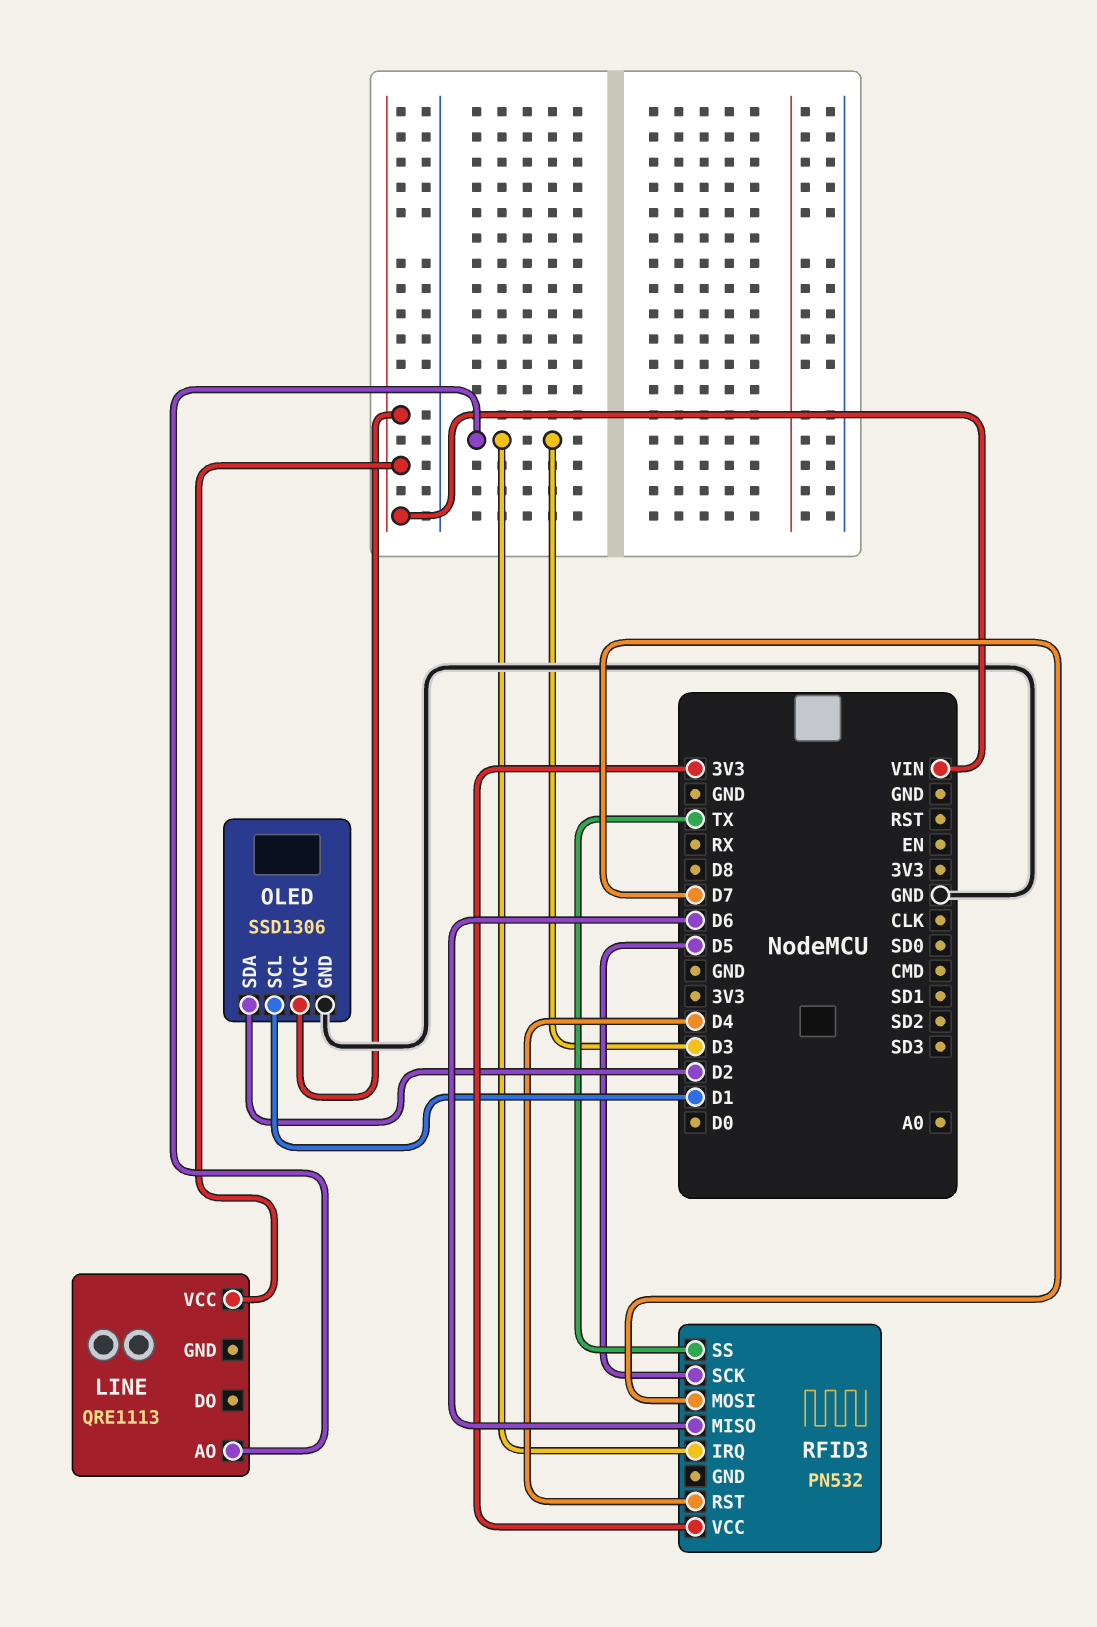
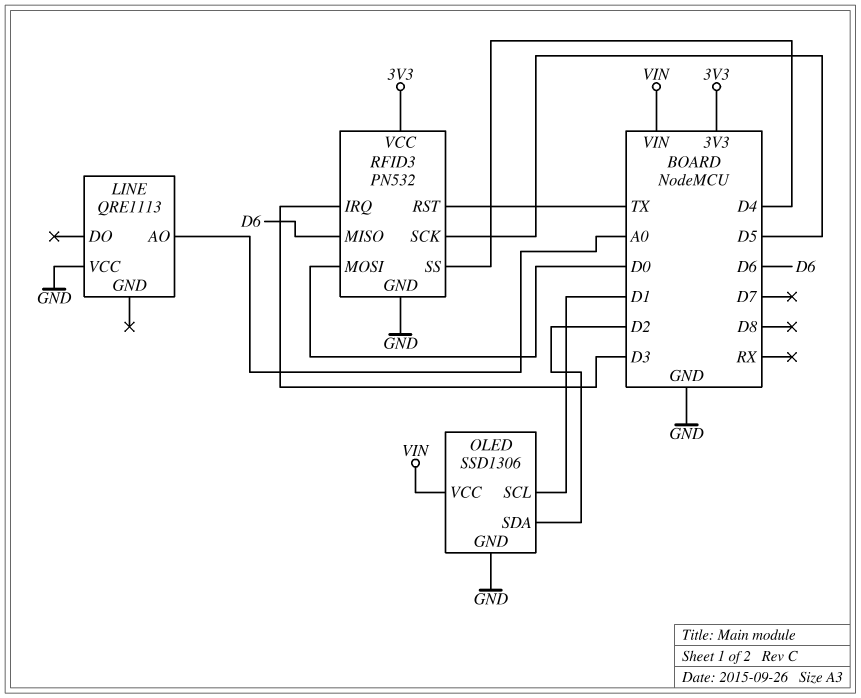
LINE pin AO: D3 -> A0
LINE pin VCC: VIN -> GND
RFID3 pin GND: none -> GND
RFID3 pin MOSI: D7 -> D0
RFID3 pin RST: D4 -> TX
RFID3 pin SS: TX -> D4

